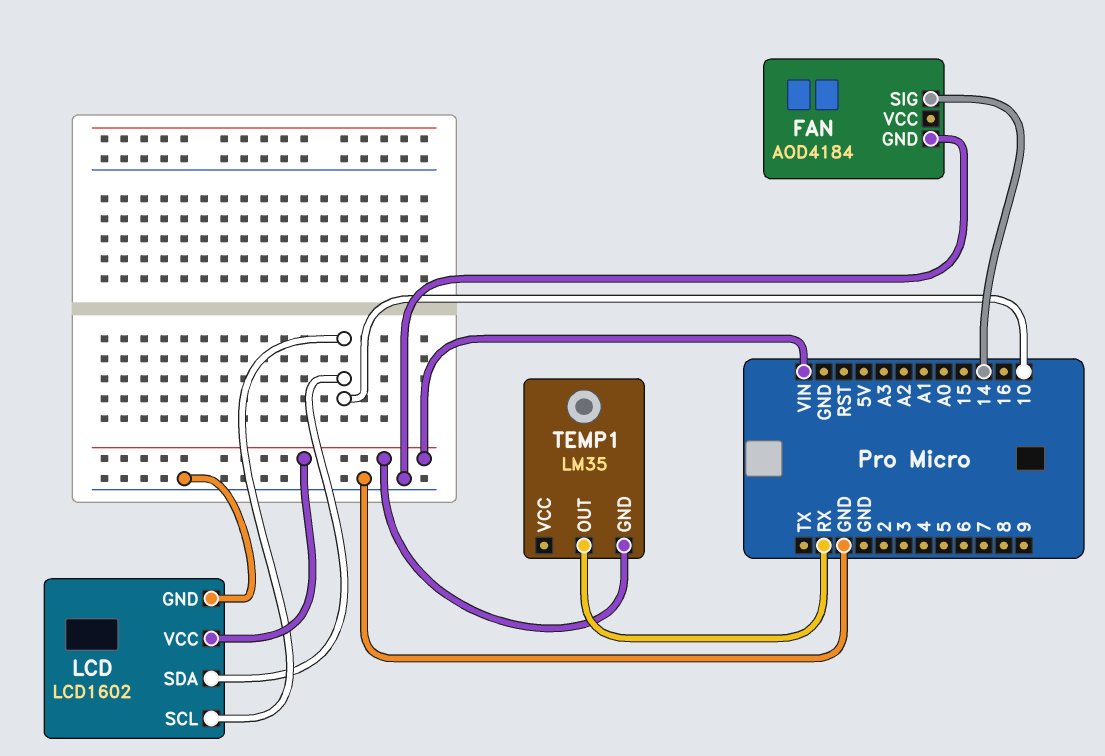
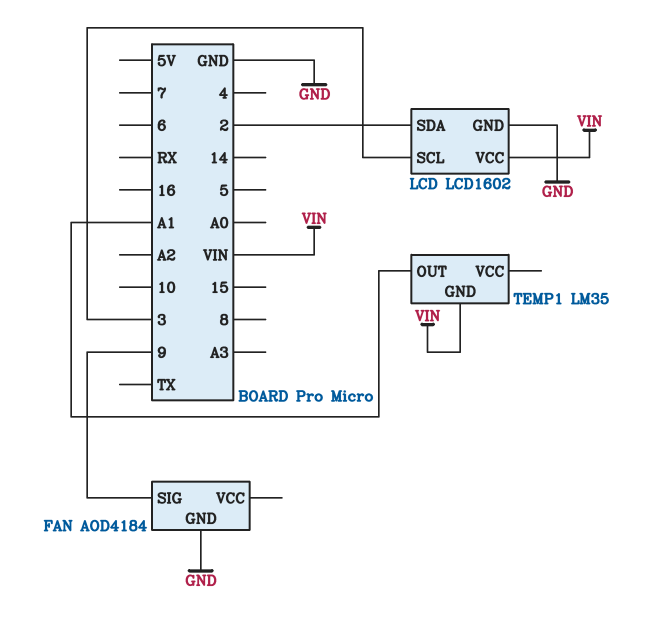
FAN pin SIG: 14 -> 9
LCD pin SCL: 10 -> 3
LCD pin SDA: 10 -> 2
TEMP1 pin OUT: RX -> A1

